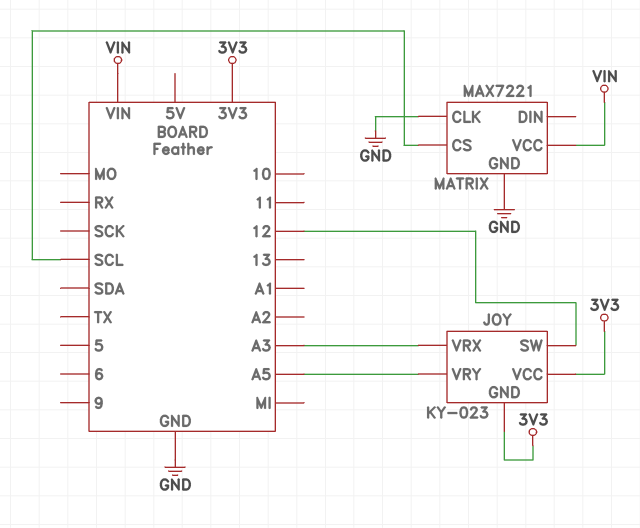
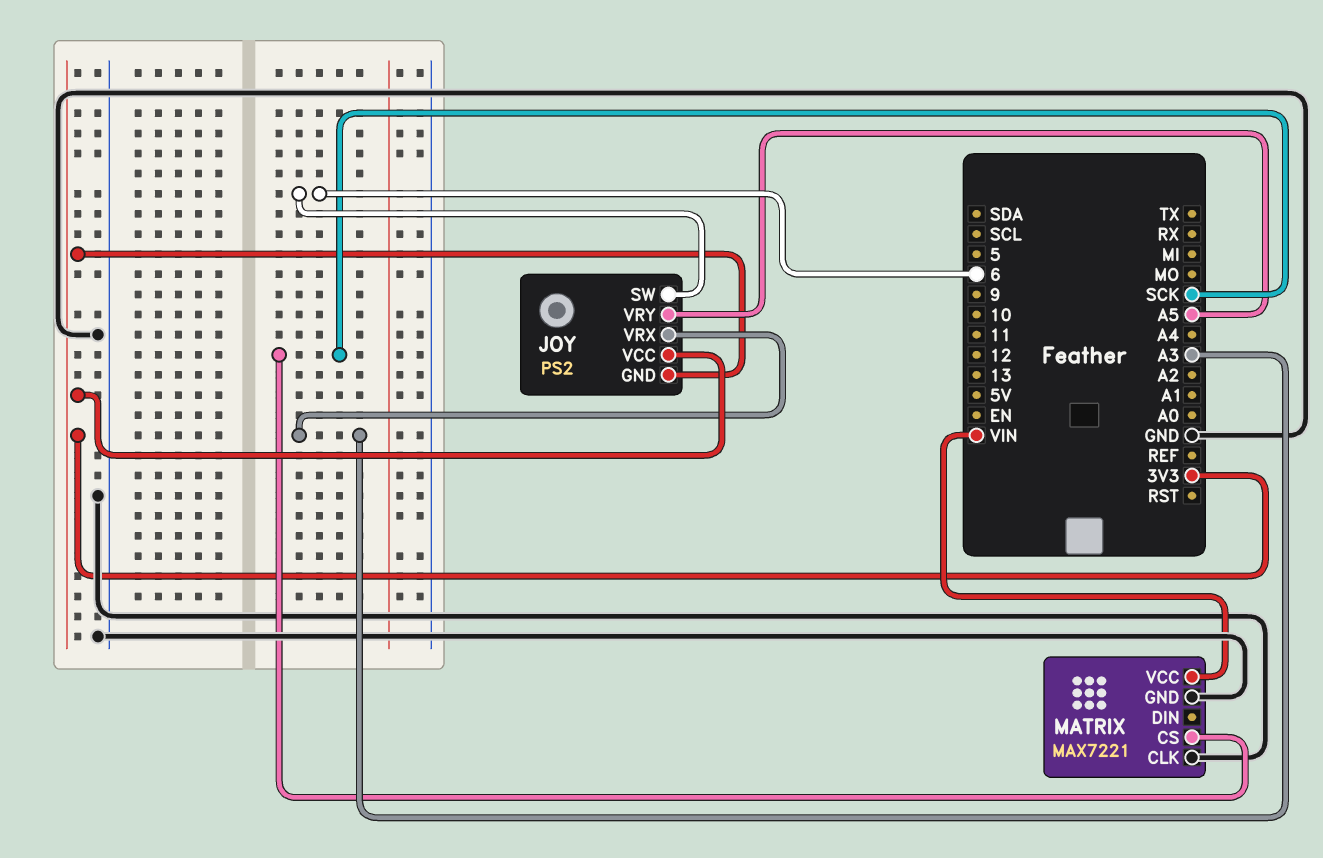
JOY: KY-023 -> PS2
JOY pin SW: 12 -> 6
MATRIX pin CS: SCL -> SCK

